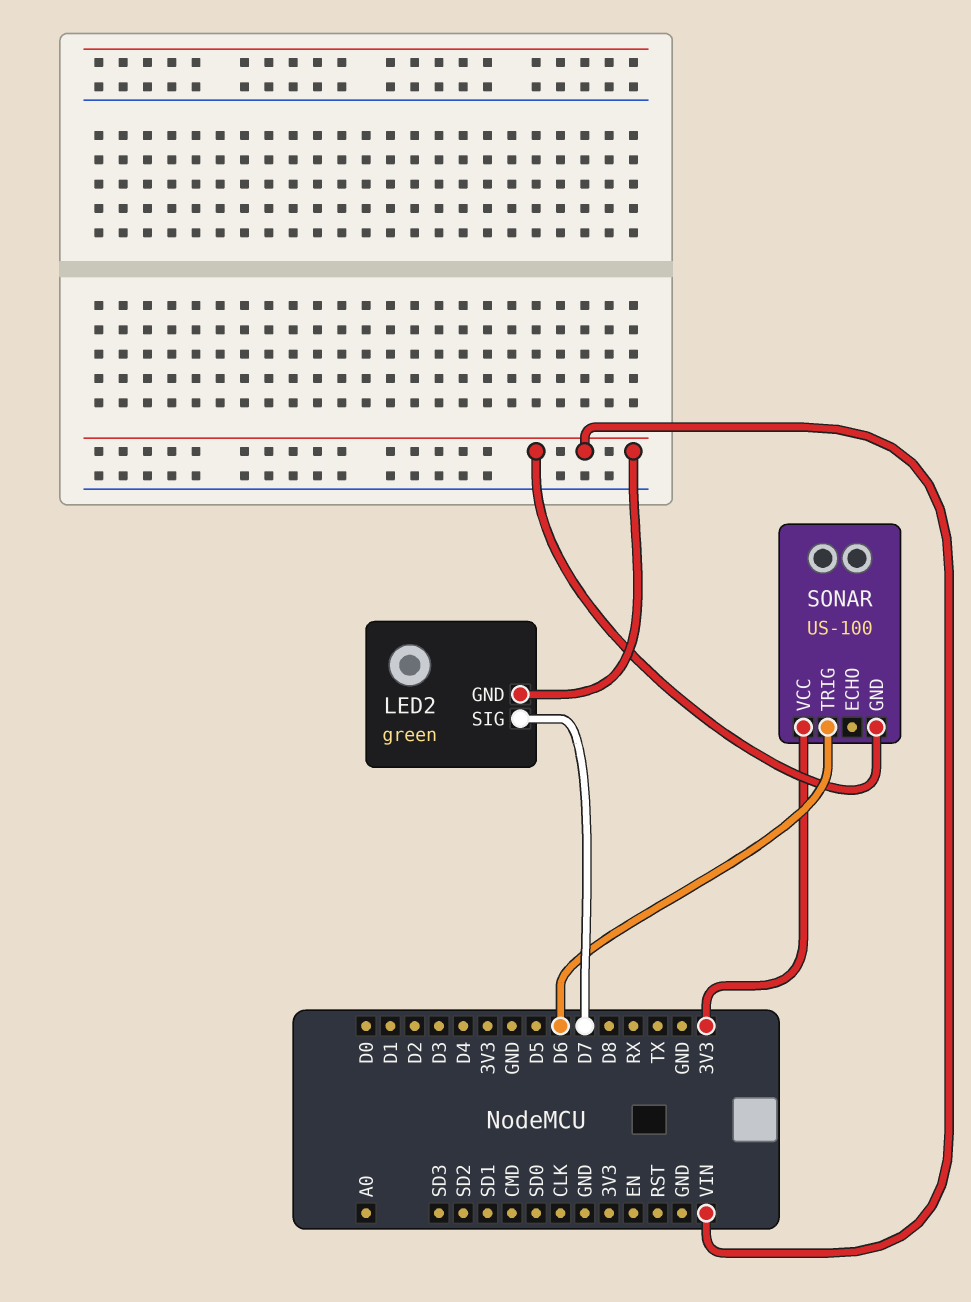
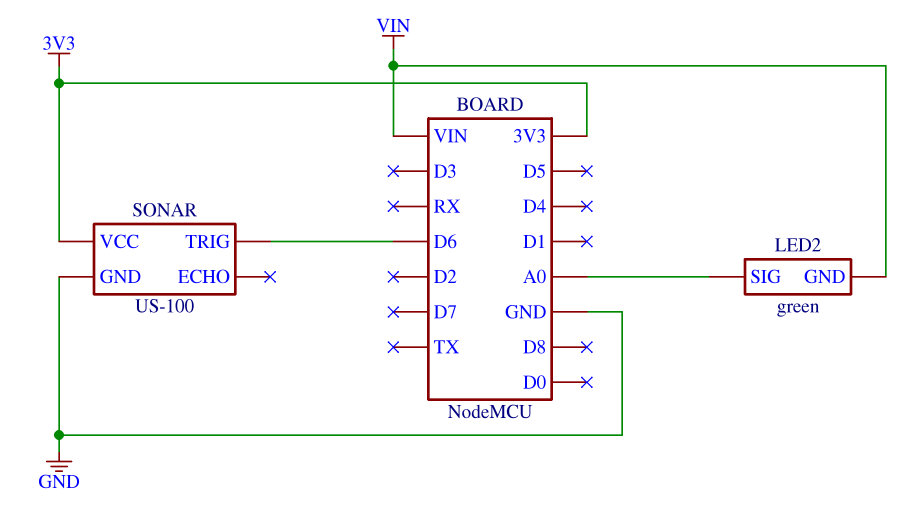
LED2 pin SIG: D7 -> A0
SONAR pin GND: VIN -> GND

